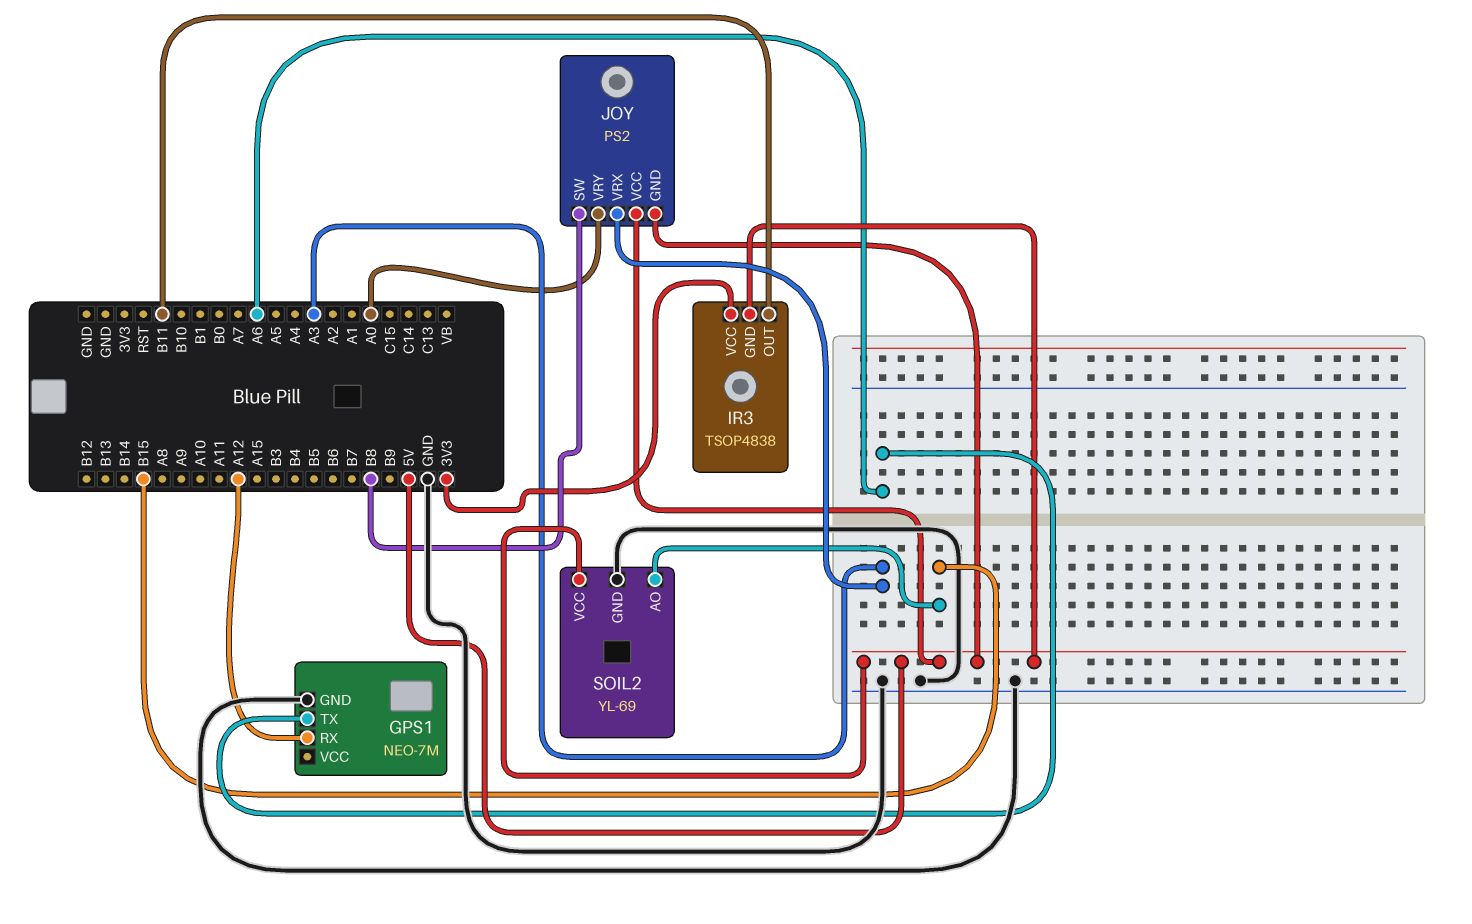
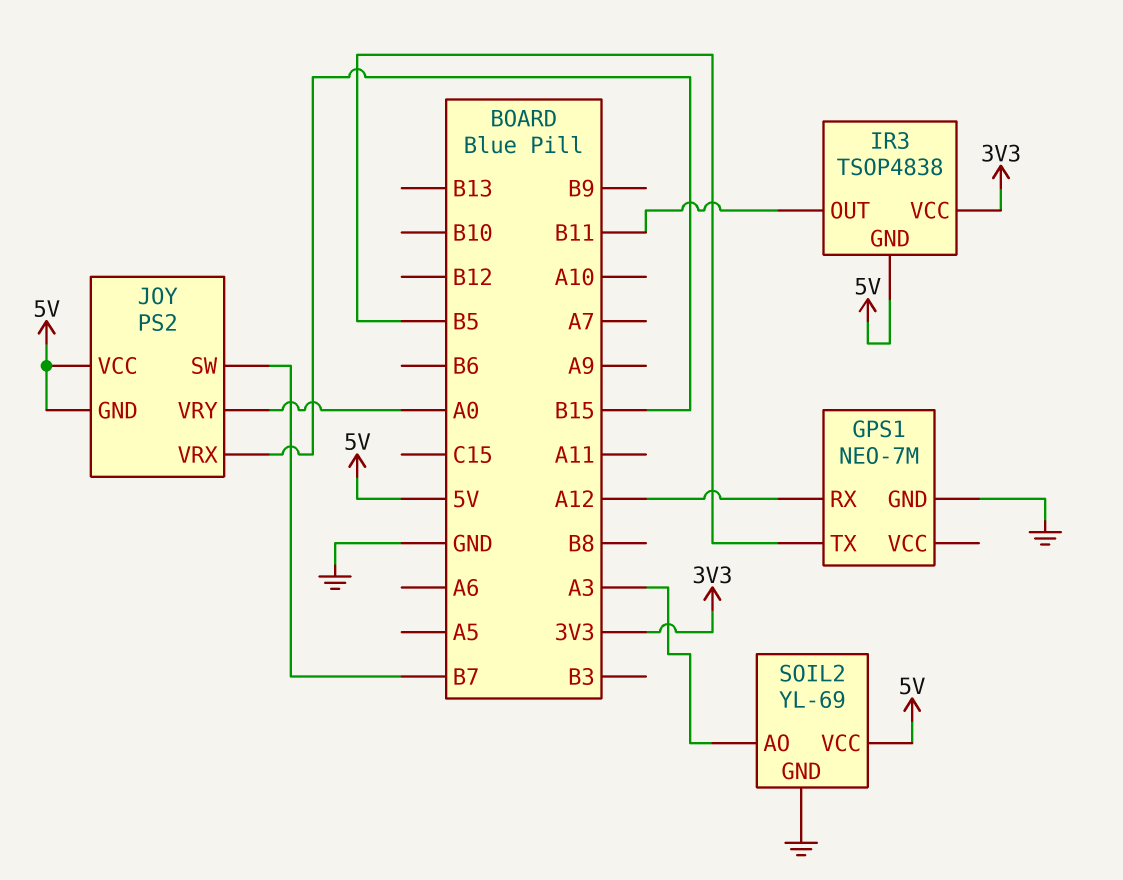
GPS1 pin TX: A6 -> B5
JOY pin SW: B8 -> B7
JOY pin VRX: A3 -> B15
SOIL2 pin AO: B15 -> A3

